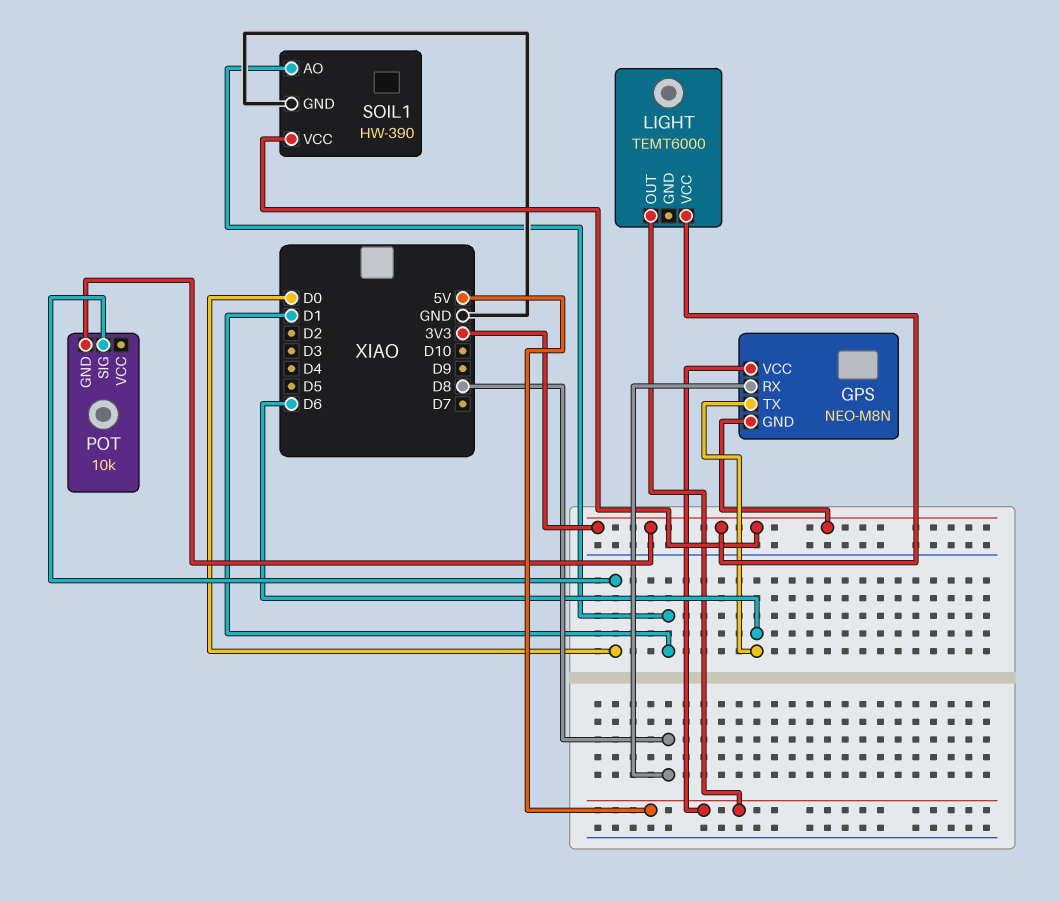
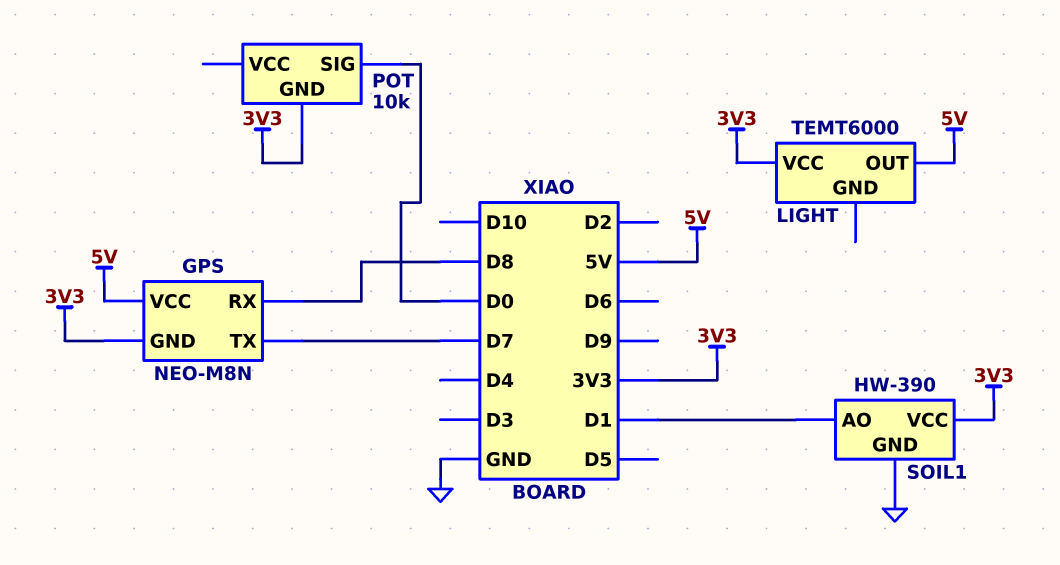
GPS pin TX: D6 -> D7

